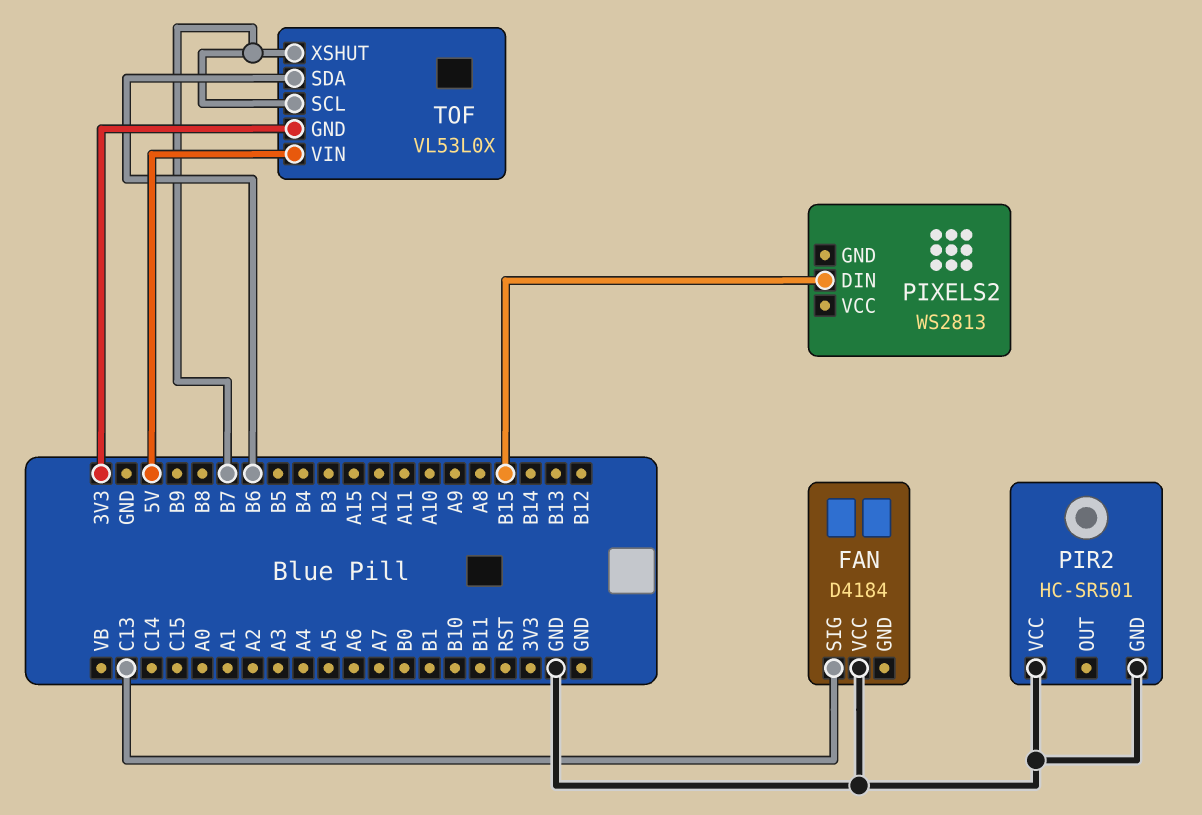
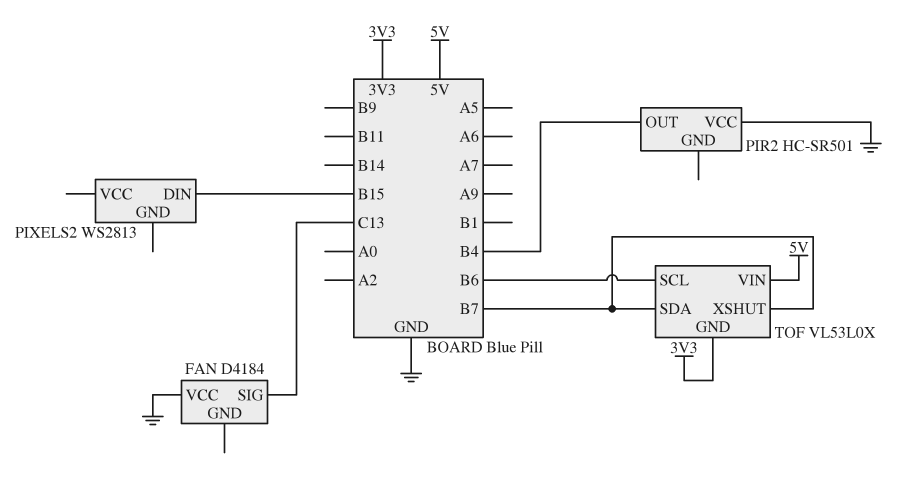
PIR2 pin GND: GND -> none
PIR2 pin OUT: none -> B4
TOF pin SCL: B7 -> B6
TOF pin SDA: B6 -> B7

